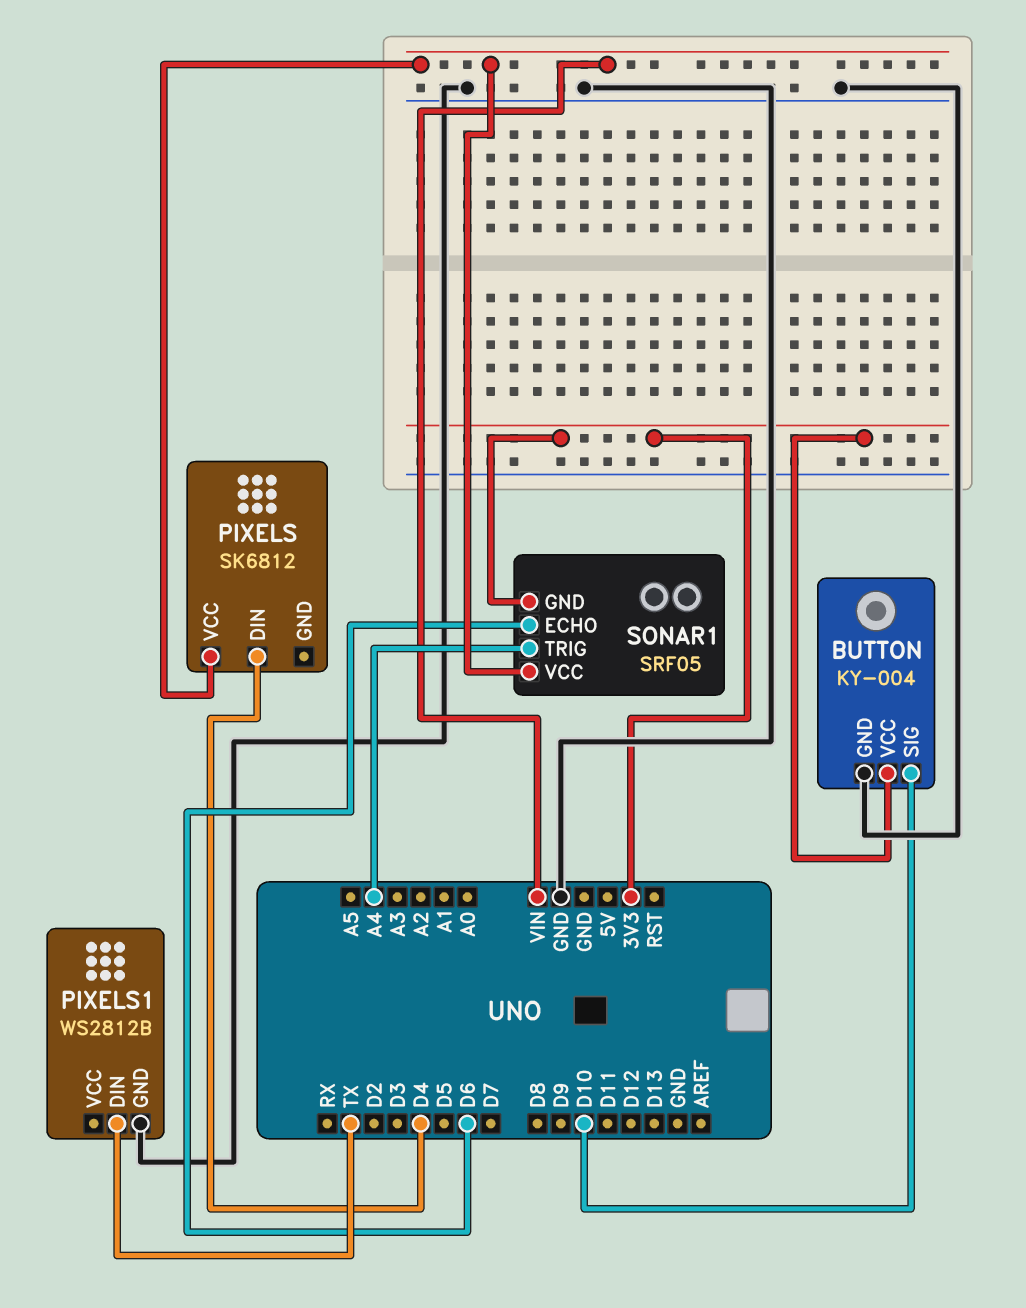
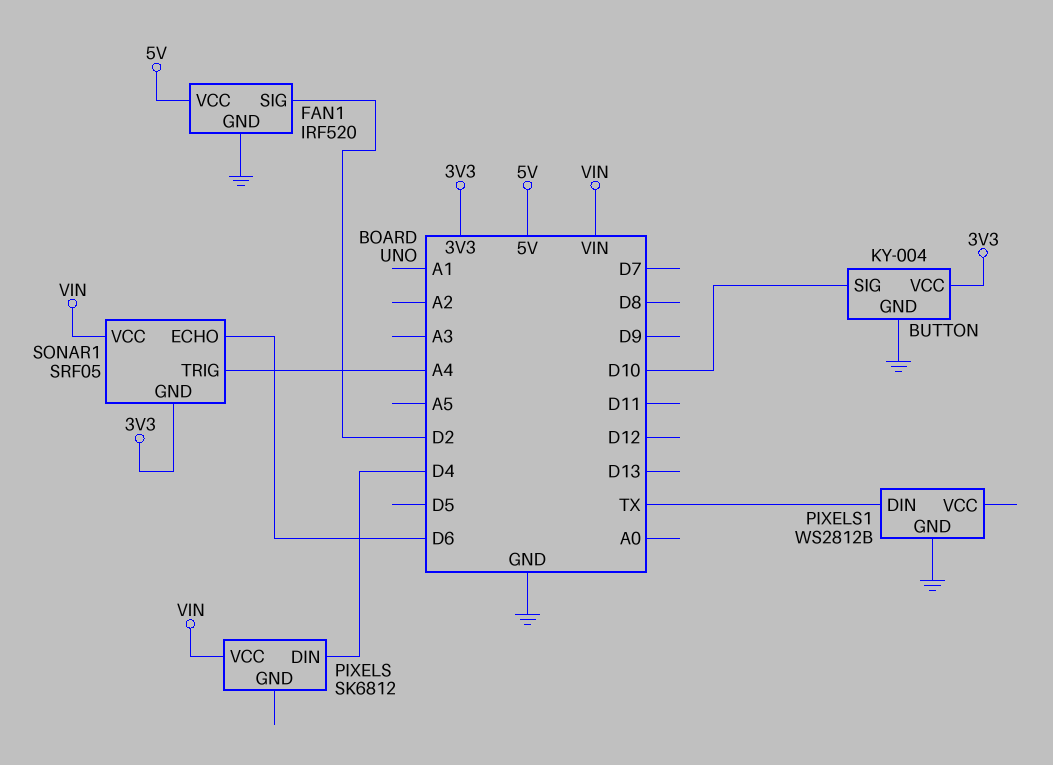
FAN1: none -> IRF520
FAN1 pin GND: none -> GND
FAN1 pin SIG: none -> D2
FAN1 pin VCC: none -> 5V

